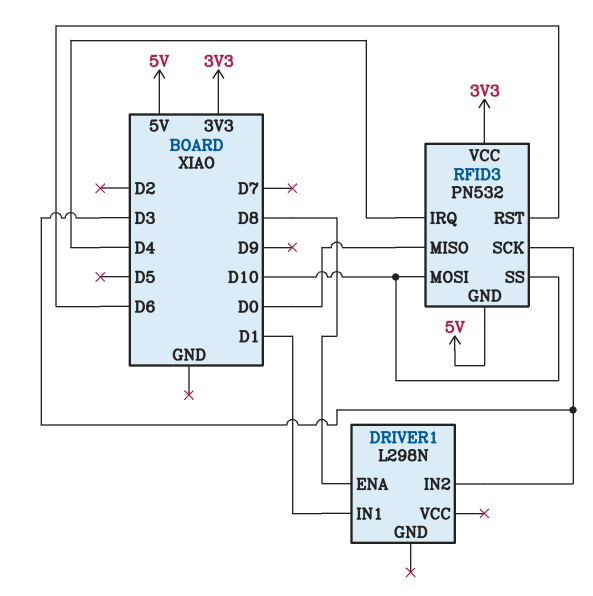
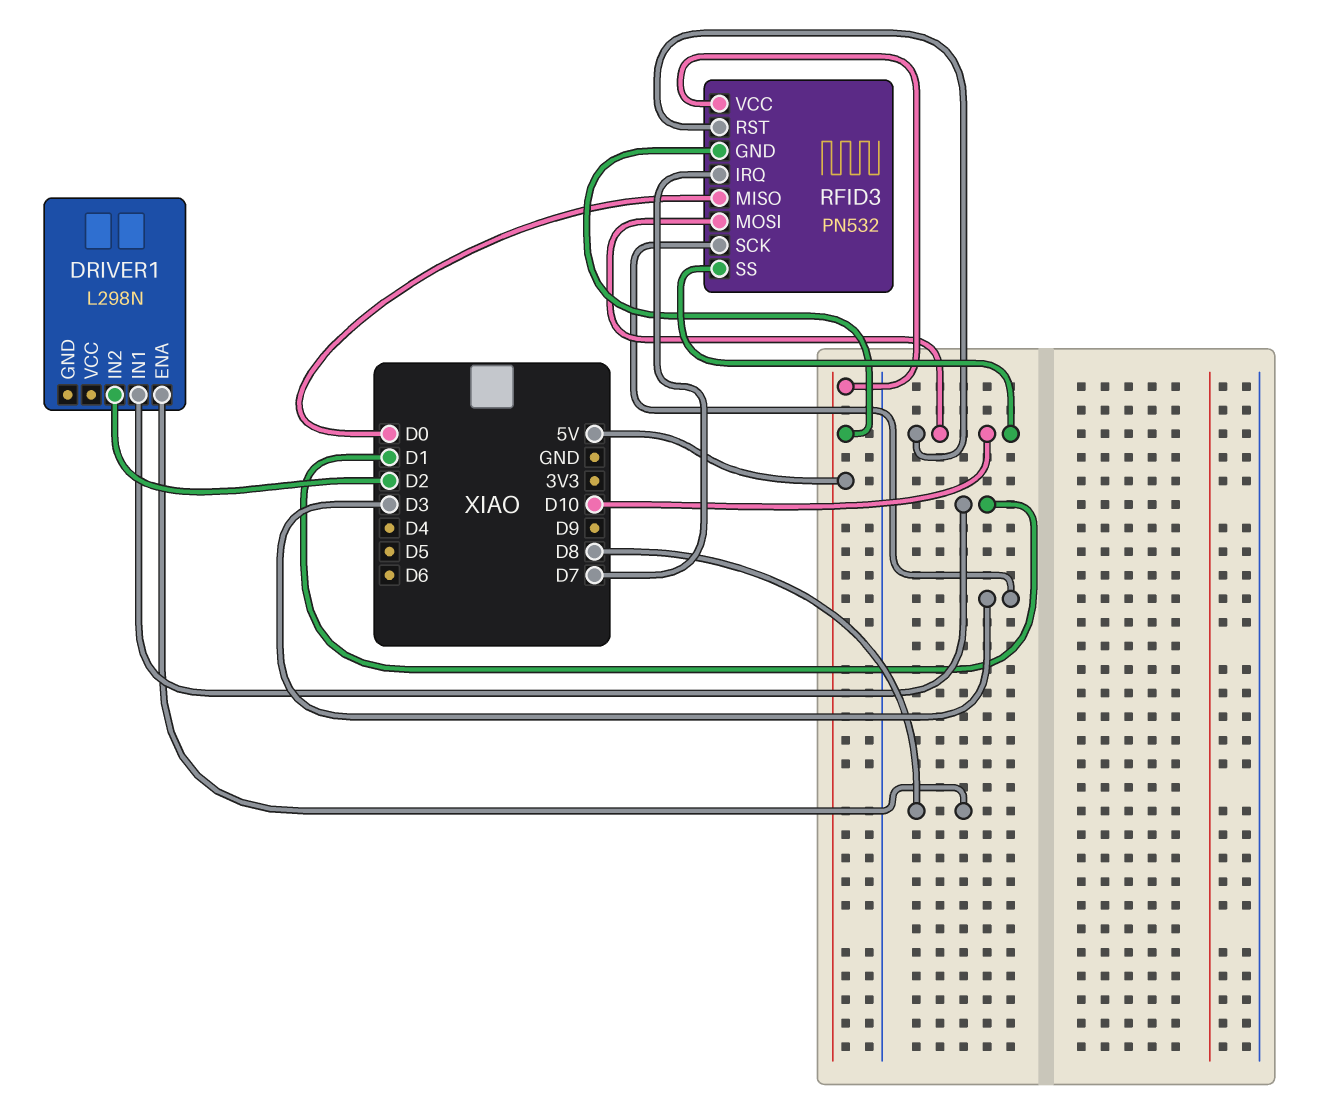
DRIVER1 pin IN2: D3 -> D2
RFID3 pin IRQ: D4 -> D7
RFID3 pin RST: D6 -> D10
RFID3 pin VCC: 3V3 -> 5V

